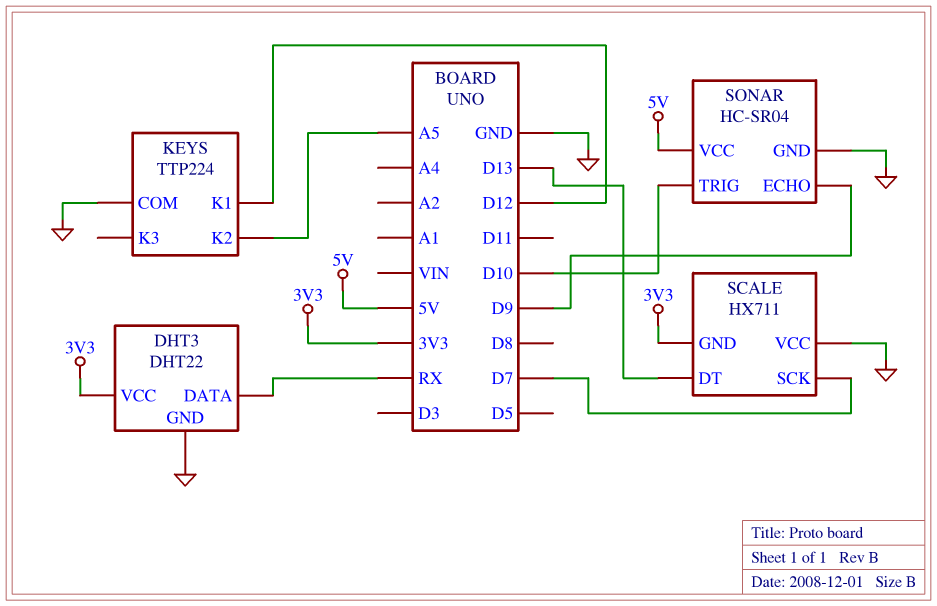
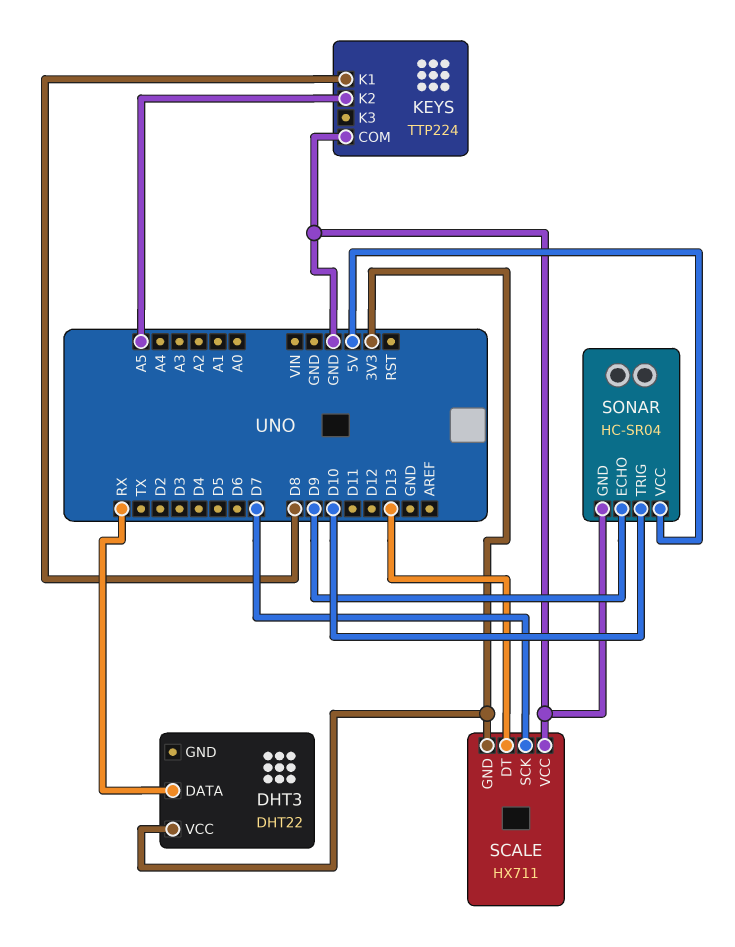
DHT3 pin GND: GND -> none
KEYS pin K1: D12 -> D8

